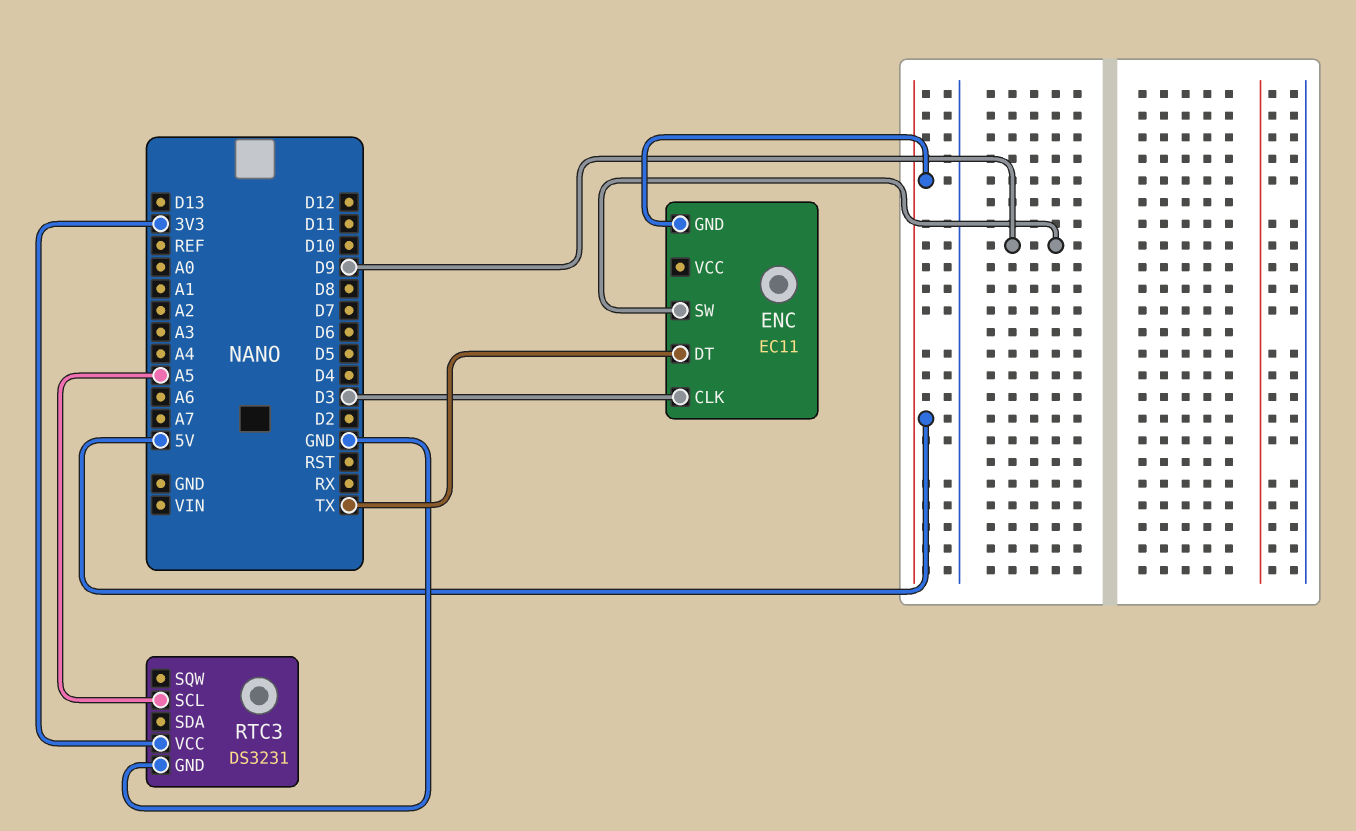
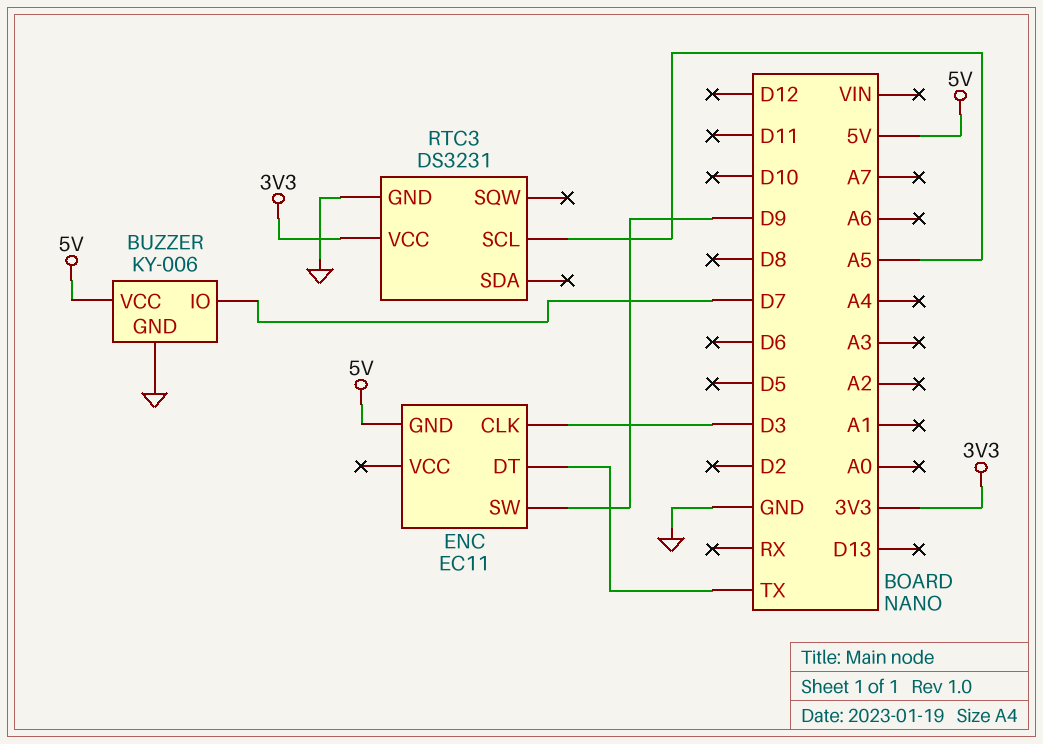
BUZZER: none -> KY-006
BUZZER pin GND: none -> GND
BUZZER pin IO: none -> D7
BUZZER pin VCC: none -> 5V

